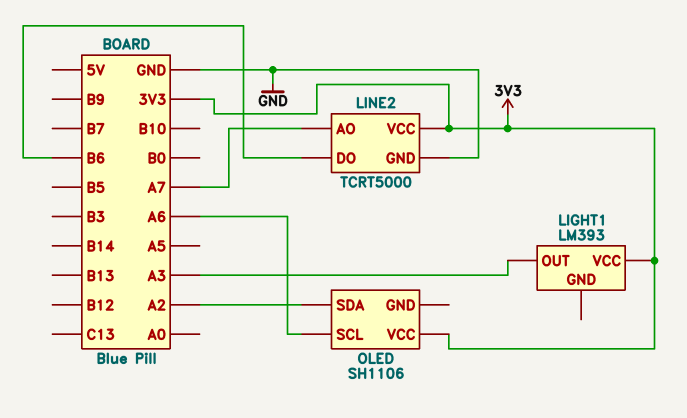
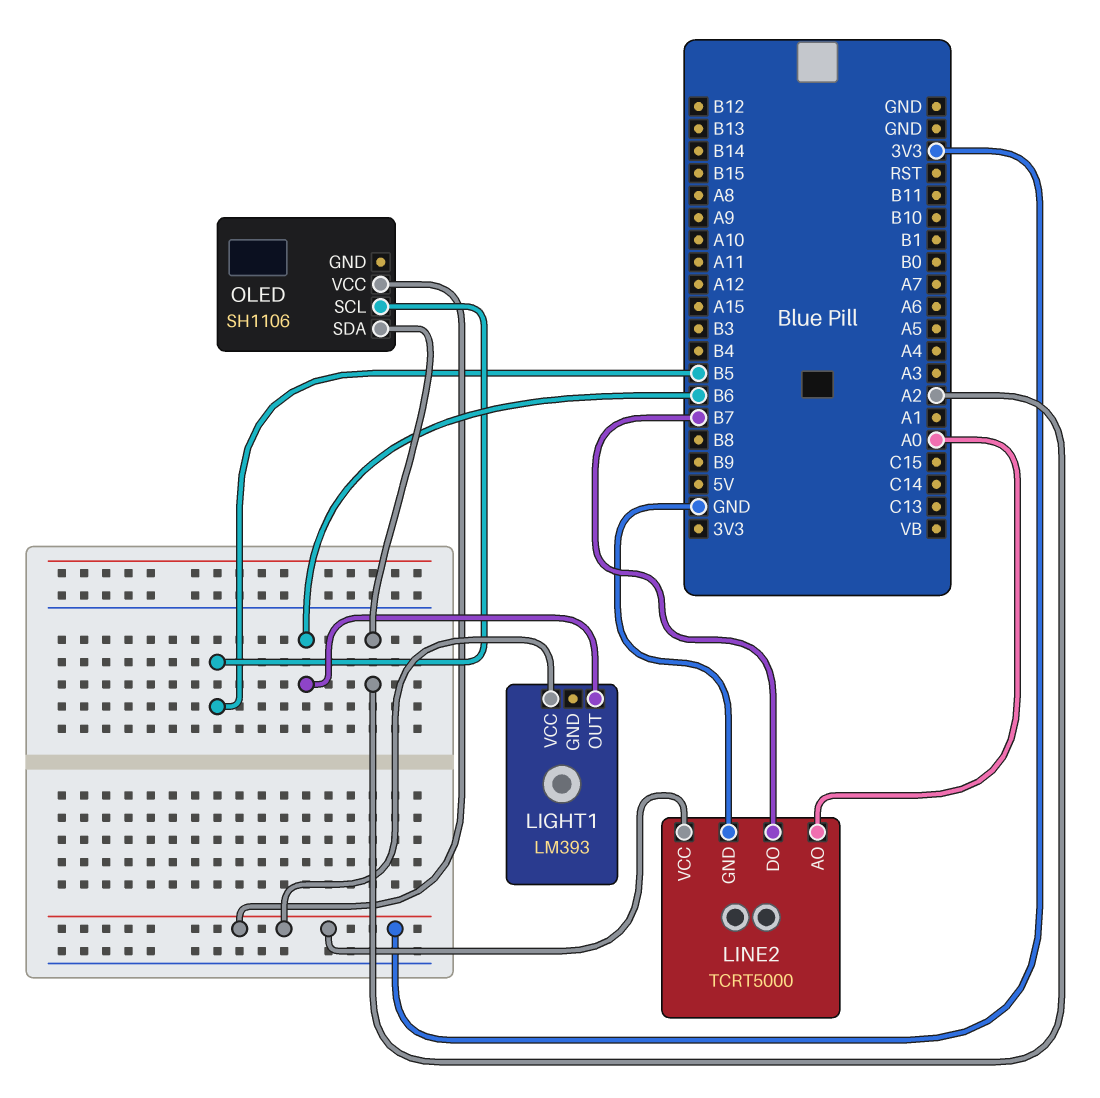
LIGHT1 pin OUT: A3 -> B6
LINE2 pin AO: A7 -> A0
LINE2 pin DO: B6 -> B7
OLED pin SCL: A6 -> B5

